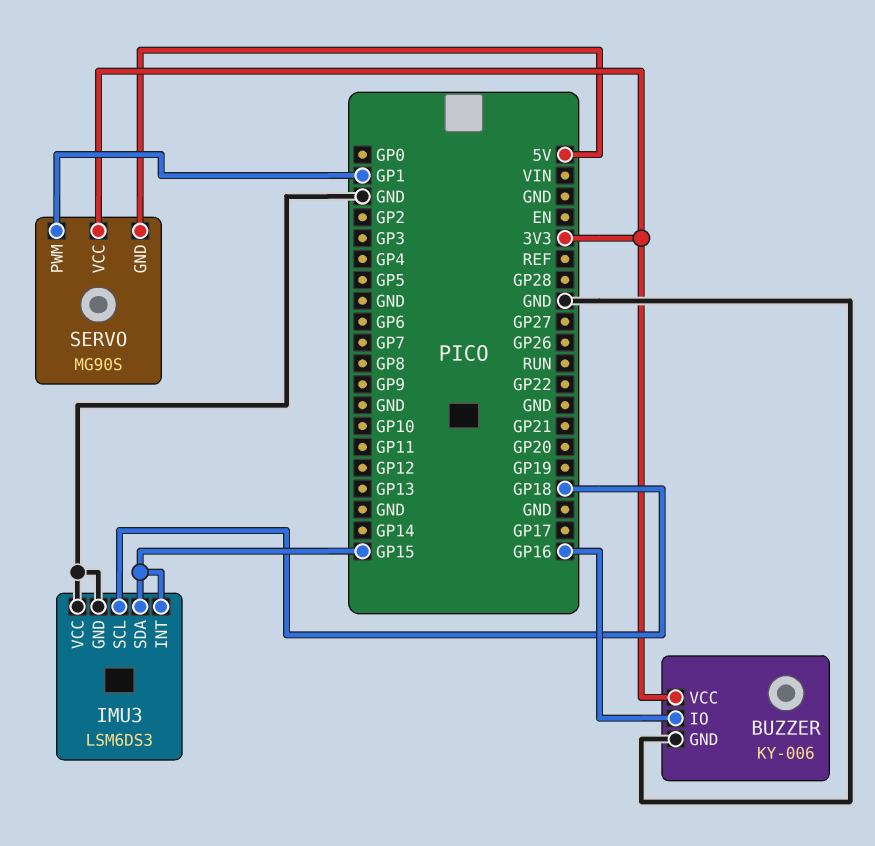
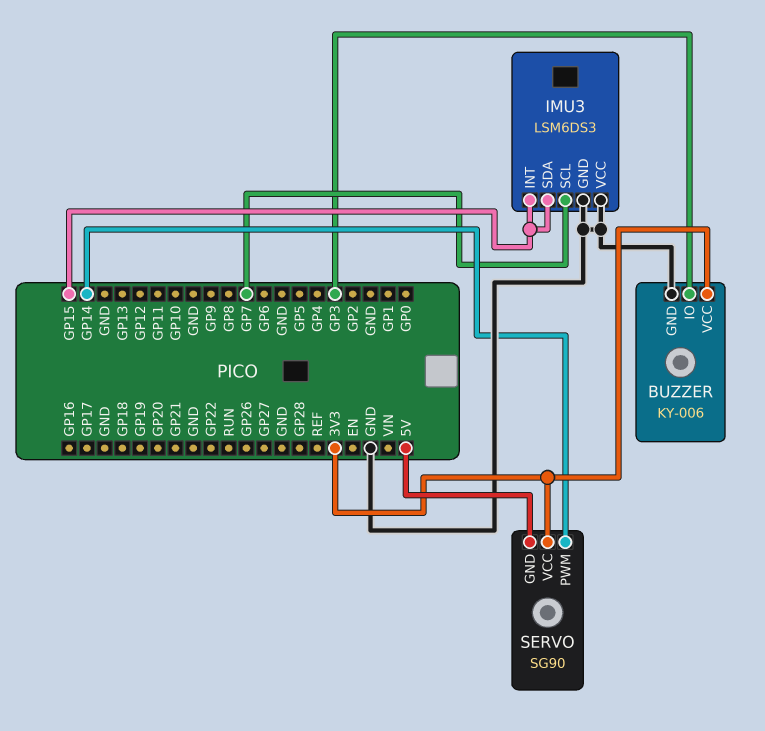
BUZZER pin IO: GP16 -> GP3
IMU3 pin SCL: GP18 -> GP7
SERVO: MG90S -> SG90
SERVO pin PWM: GP1 -> GP14

